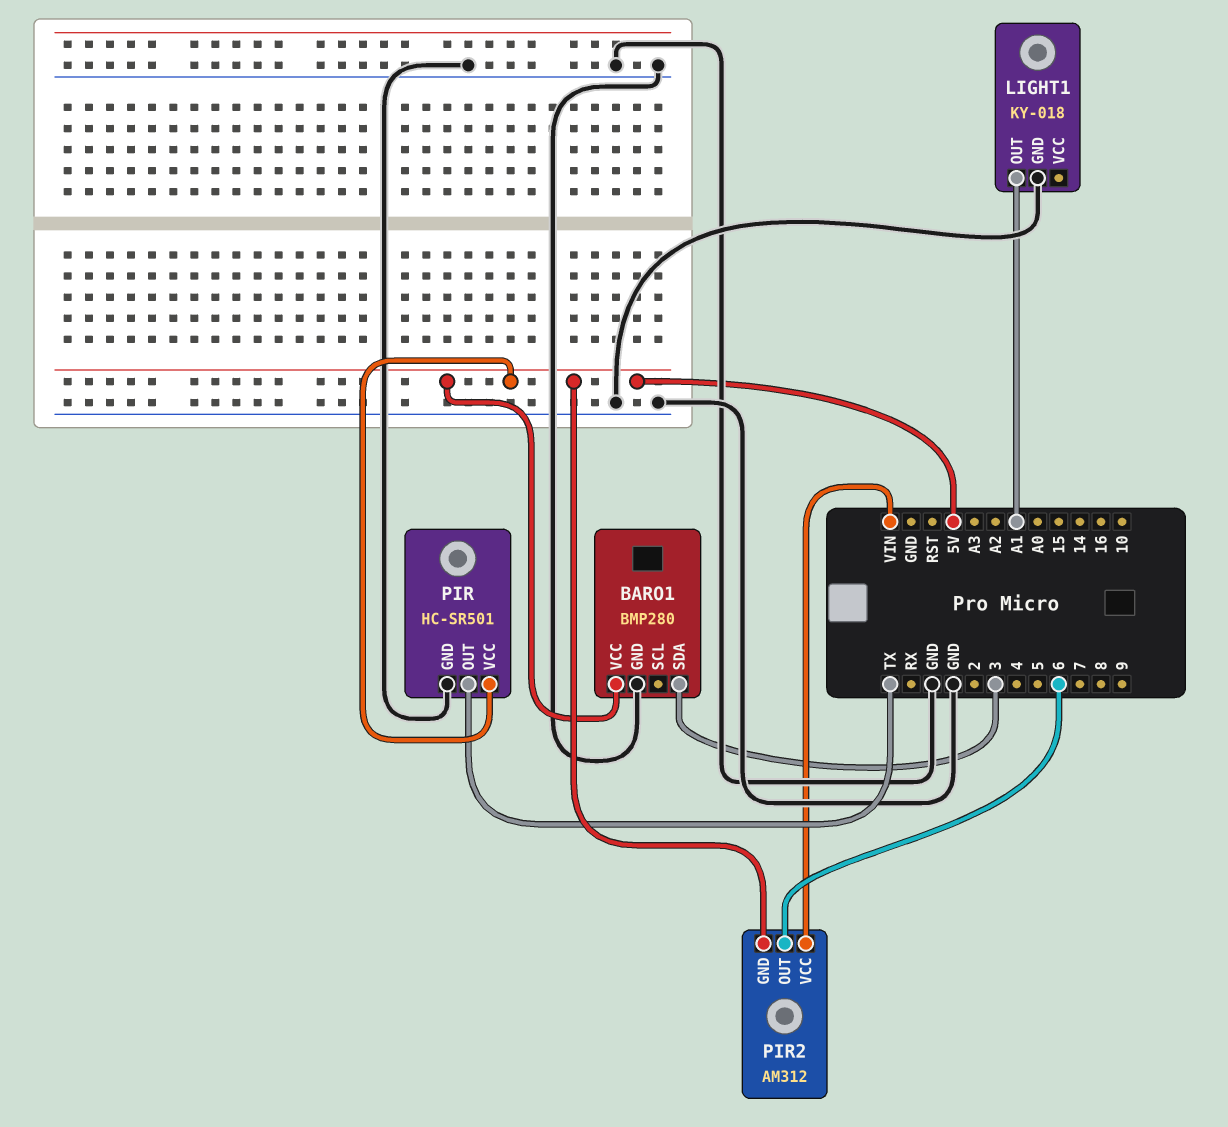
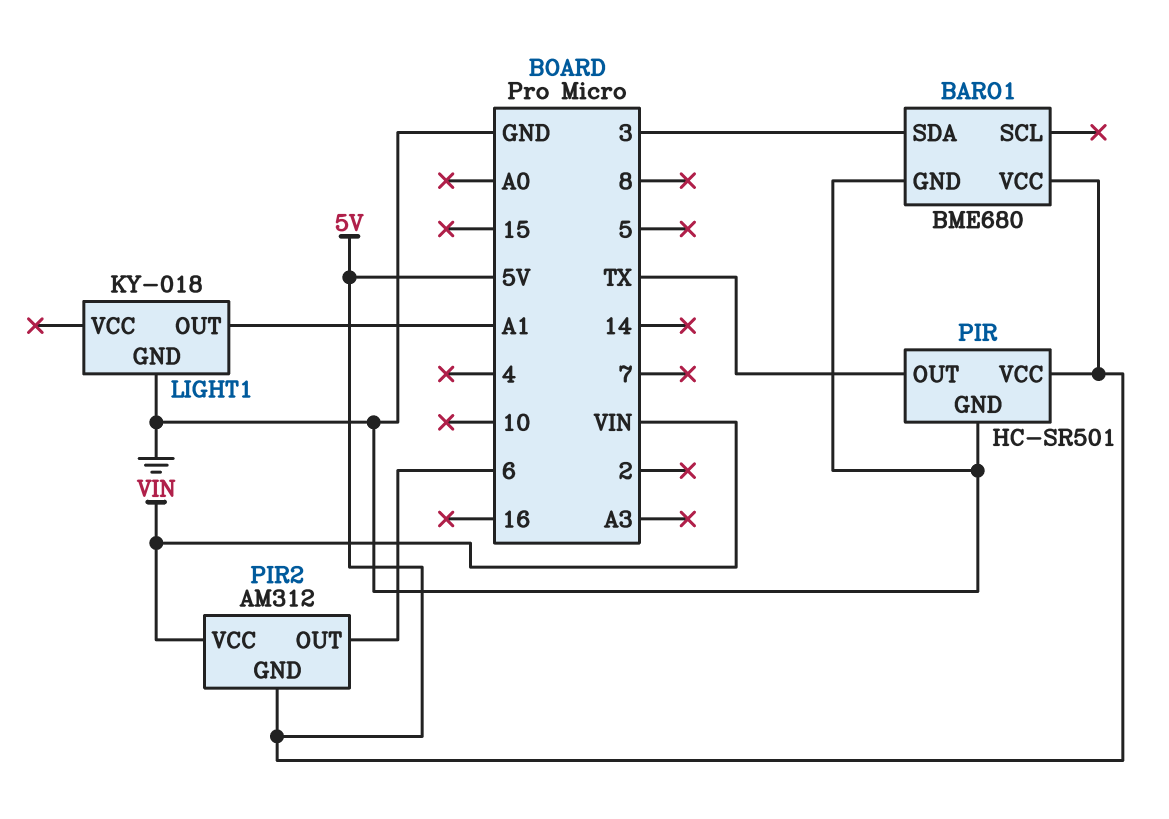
BARO1: BMP280 -> BME680

